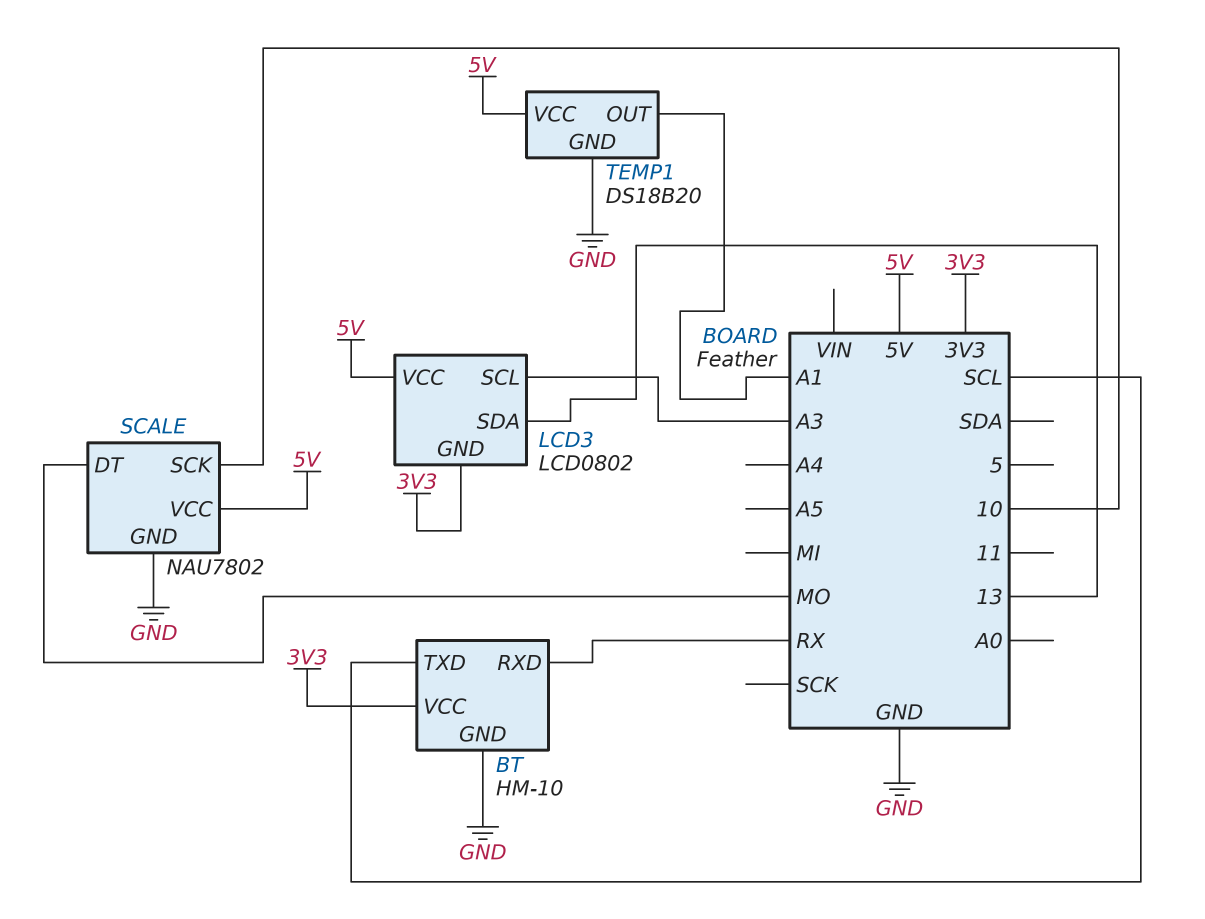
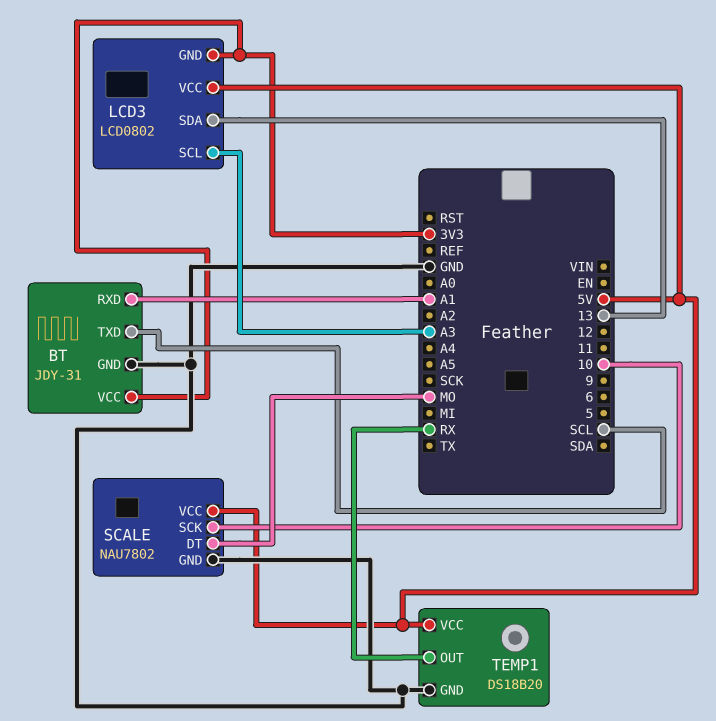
BT: HM-10 -> JDY-31
BT pin RXD: RX -> A1
TEMP1 pin OUT: A1 -> RX

